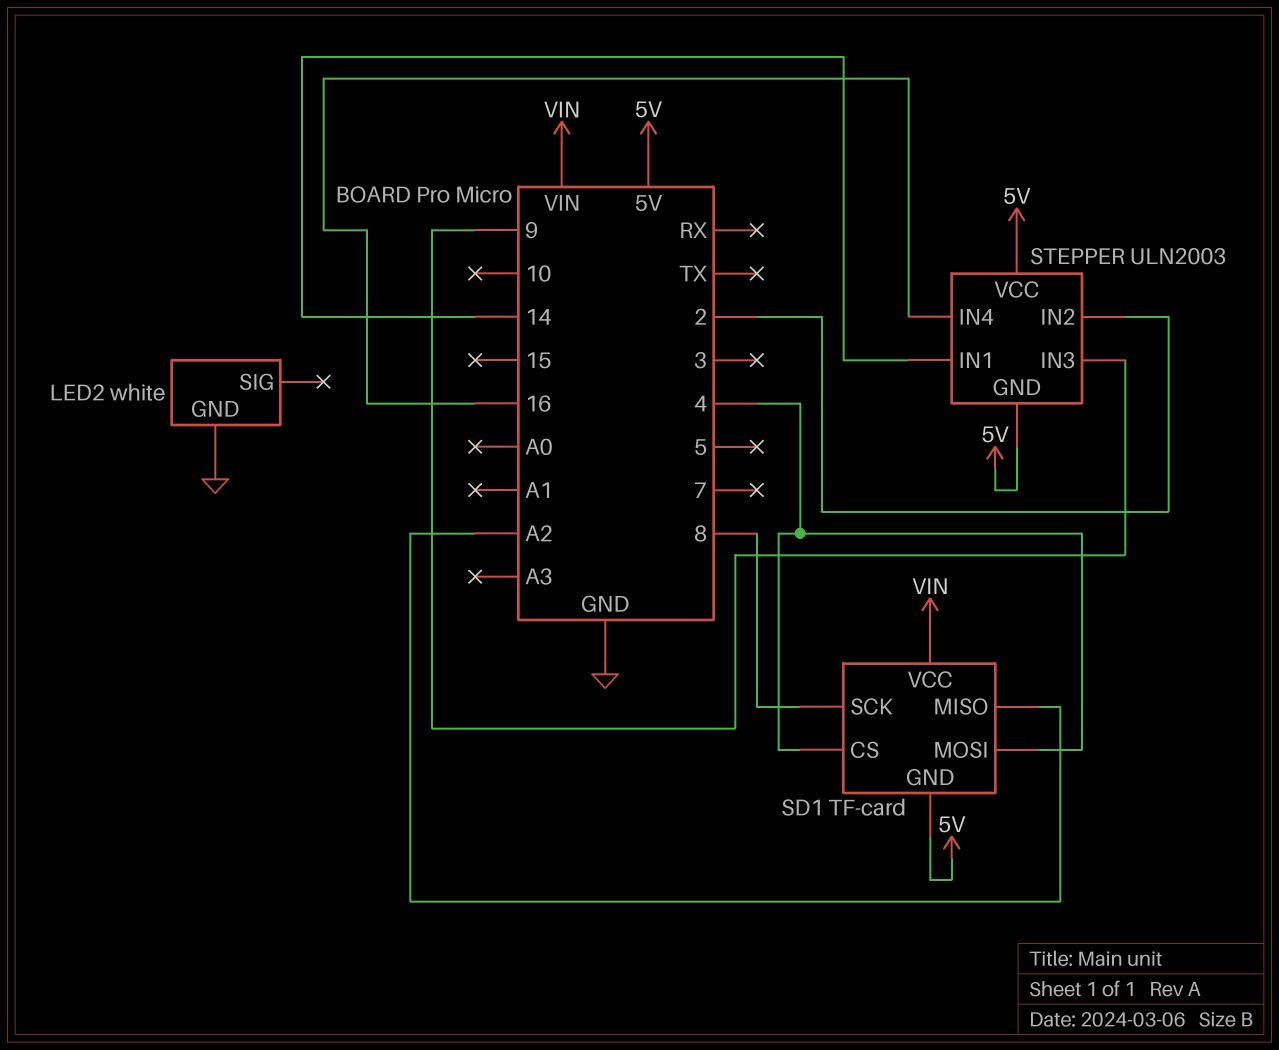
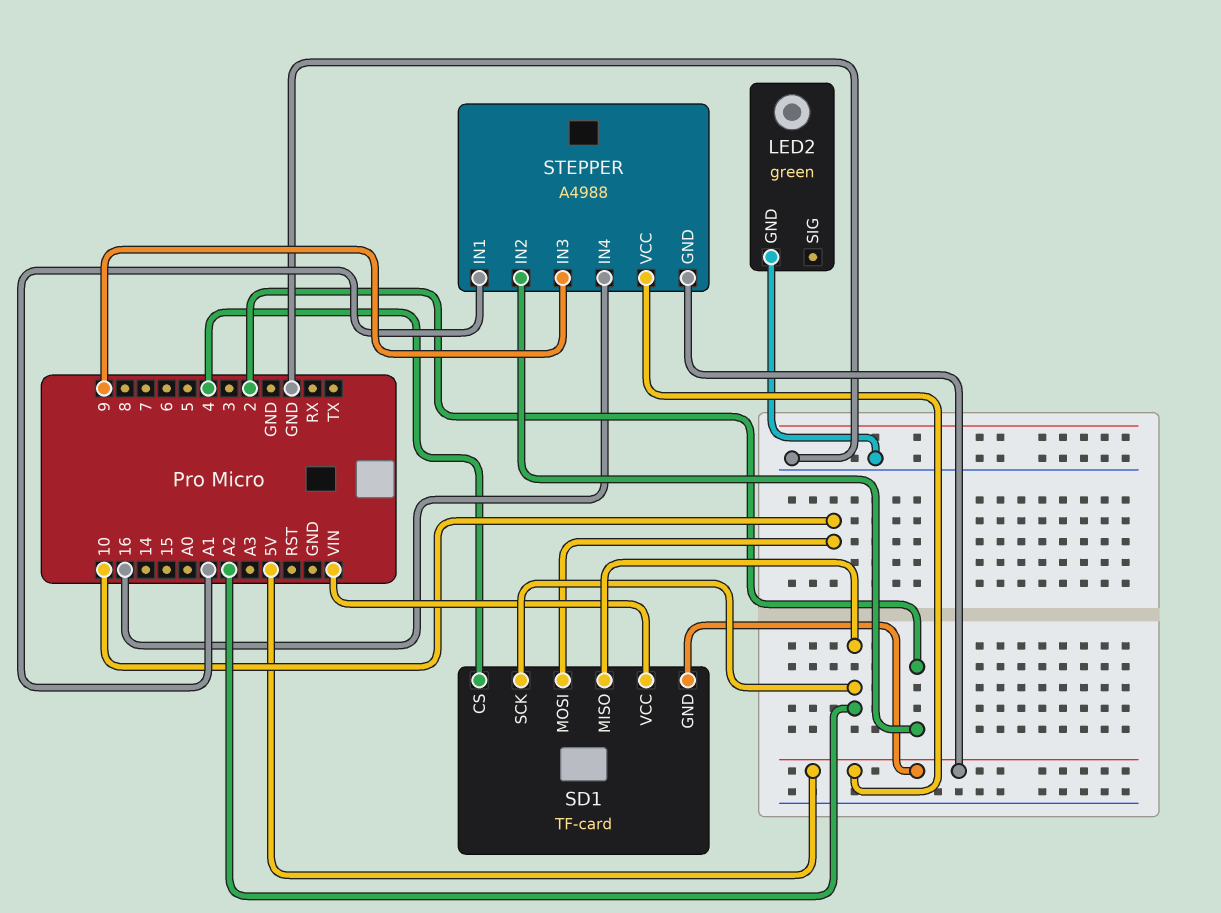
LED2: white -> green
SD1 pin MOSI: 4 -> 10
SD1 pin SCK: 8 -> A2
STEPPER: ULN2003 -> A4988
STEPPER pin IN1: 14 -> A1

